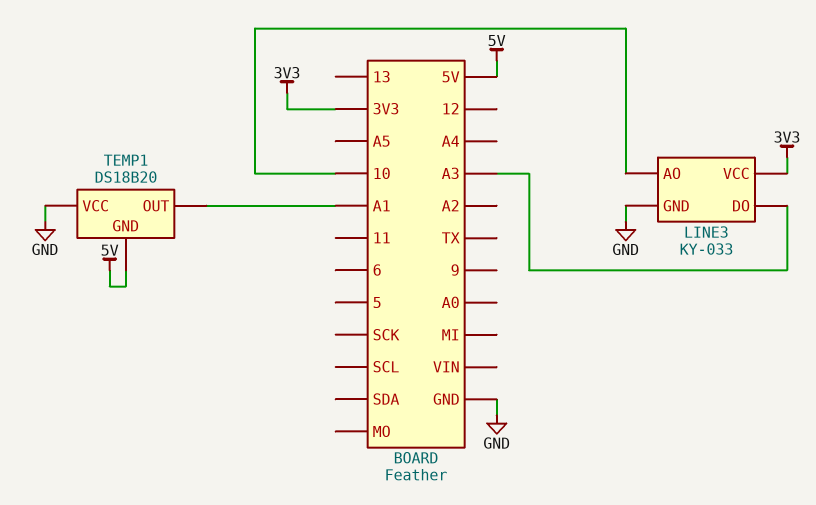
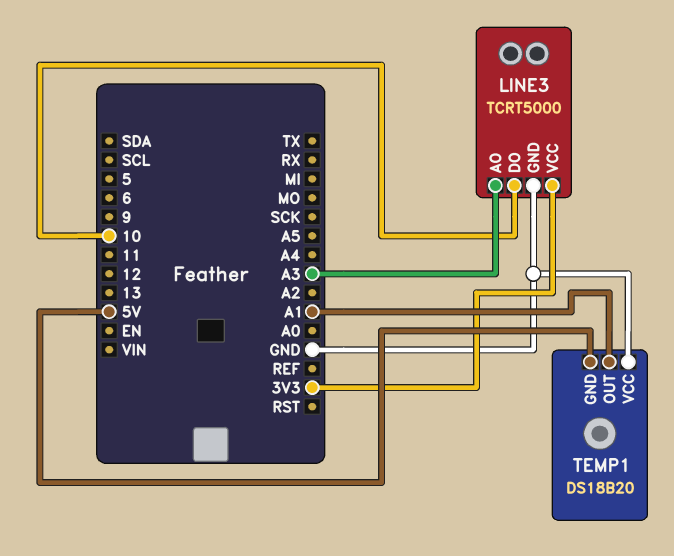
LINE3: KY-033 -> TCRT5000
LINE3 pin AO: 10 -> A3
LINE3 pin DO: A3 -> 10

